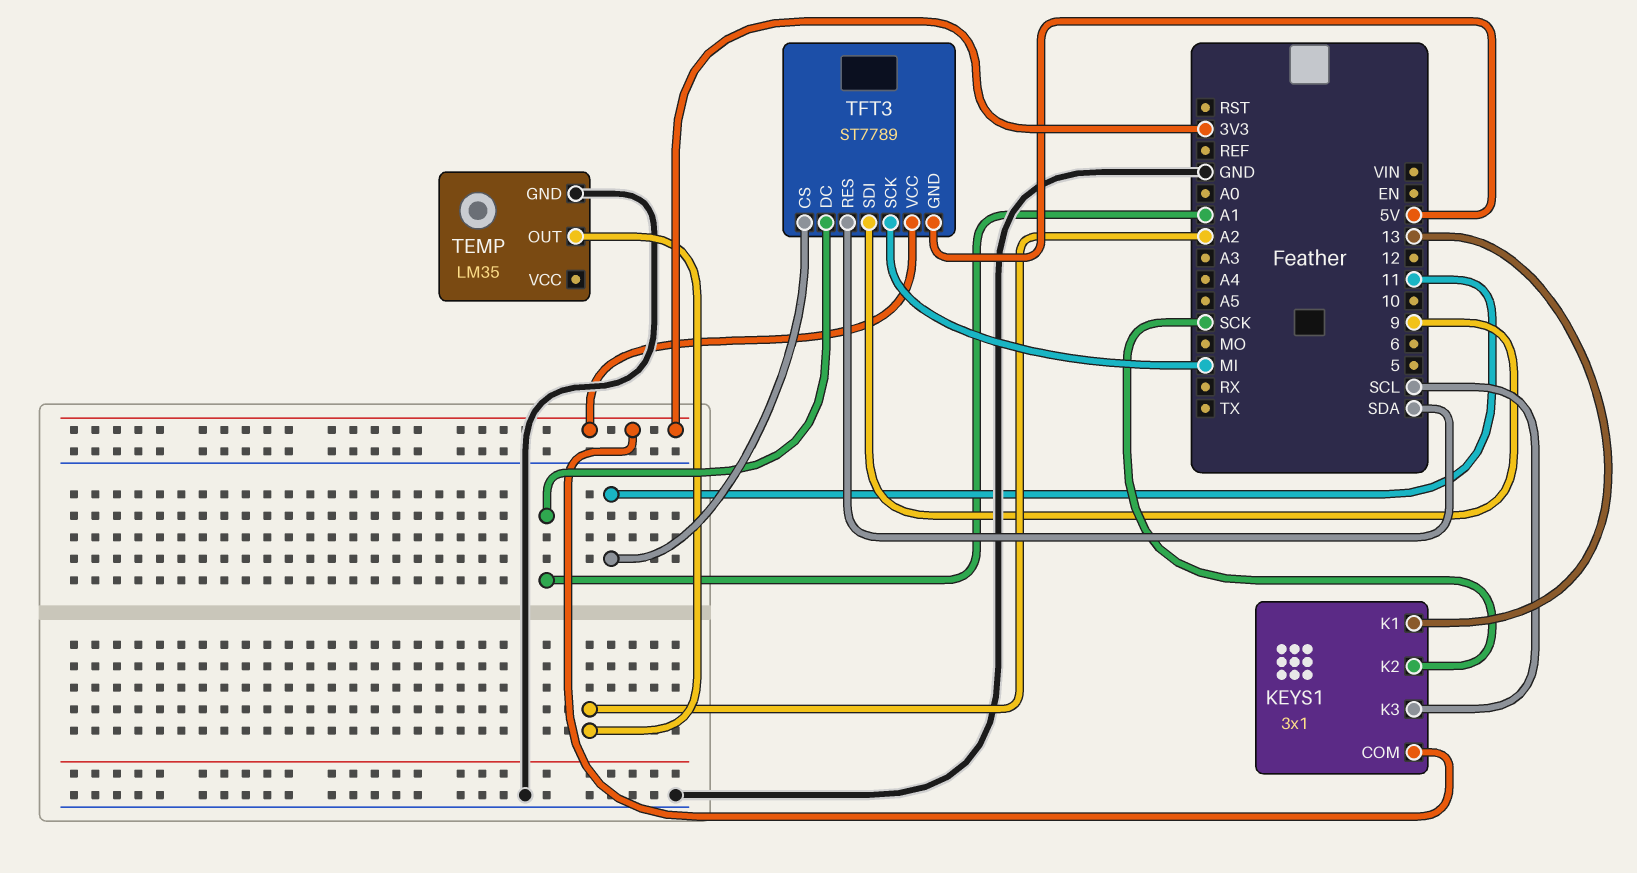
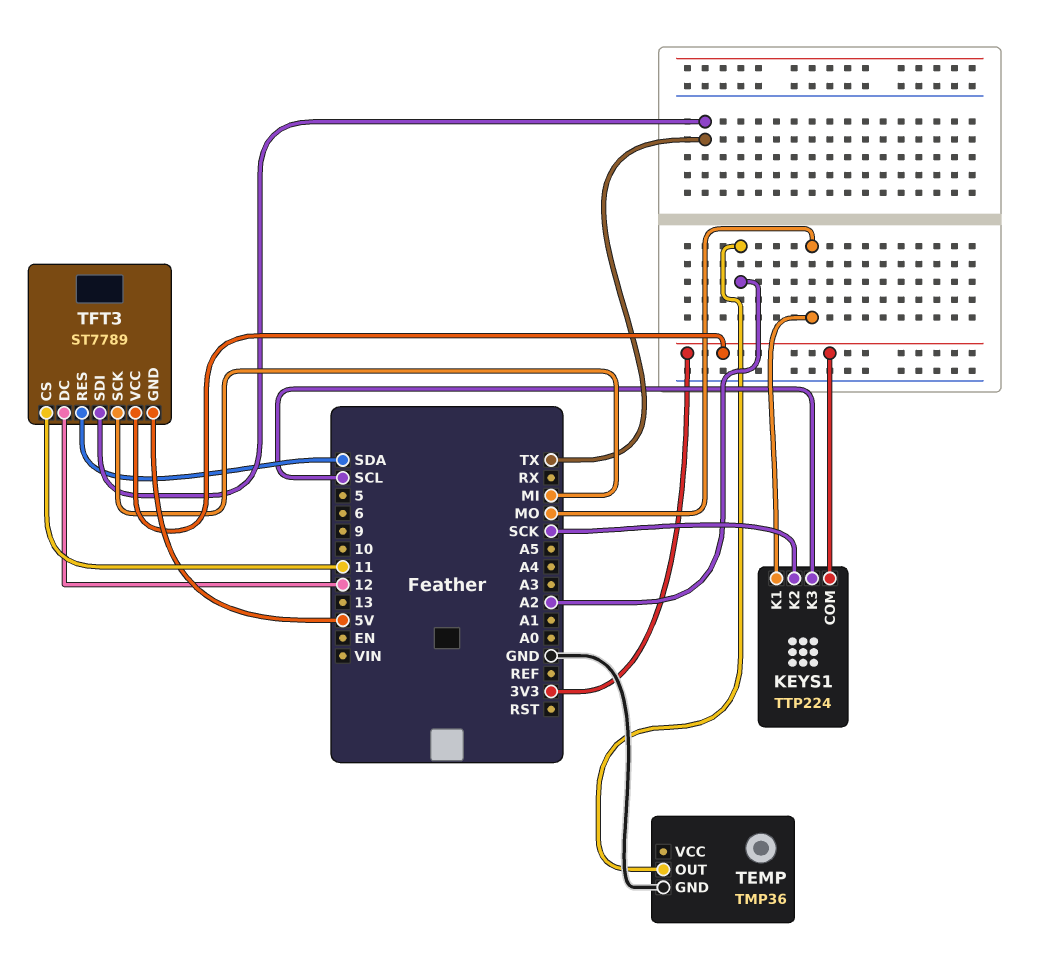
KEYS1: 3x1 -> TTP224
KEYS1 pin K1: 13 -> MO
TEMP: LM35 -> TMP36
TFT3 pin DC: A1 -> 12
TFT3 pin SDI: 9 -> TX

